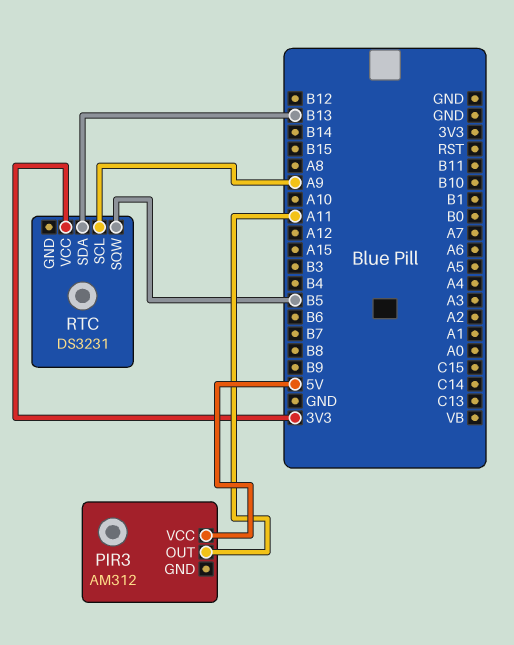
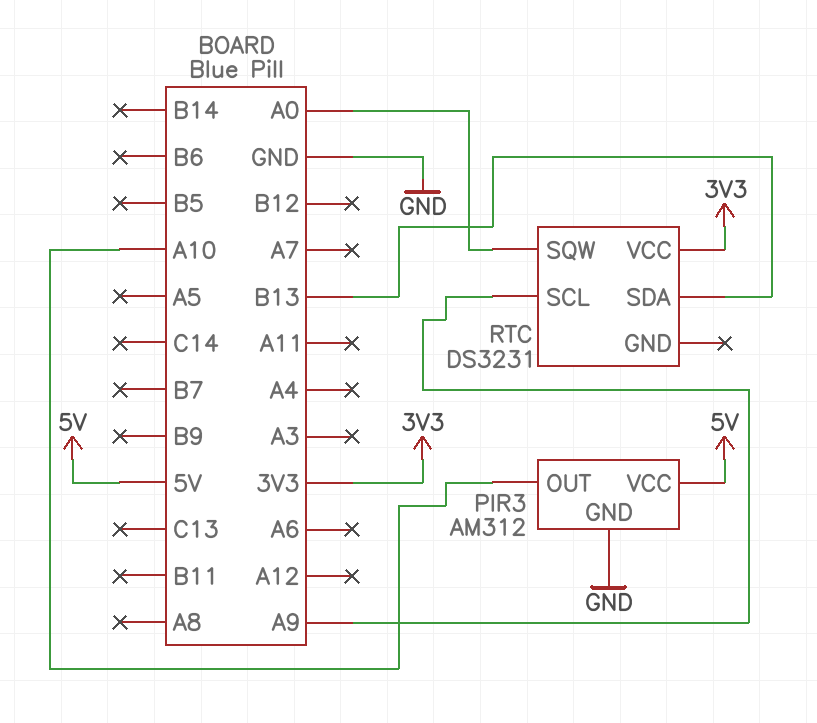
PIR3 pin GND: none -> GND
PIR3 pin OUT: A11 -> A10
RTC pin SQW: B5 -> A0

